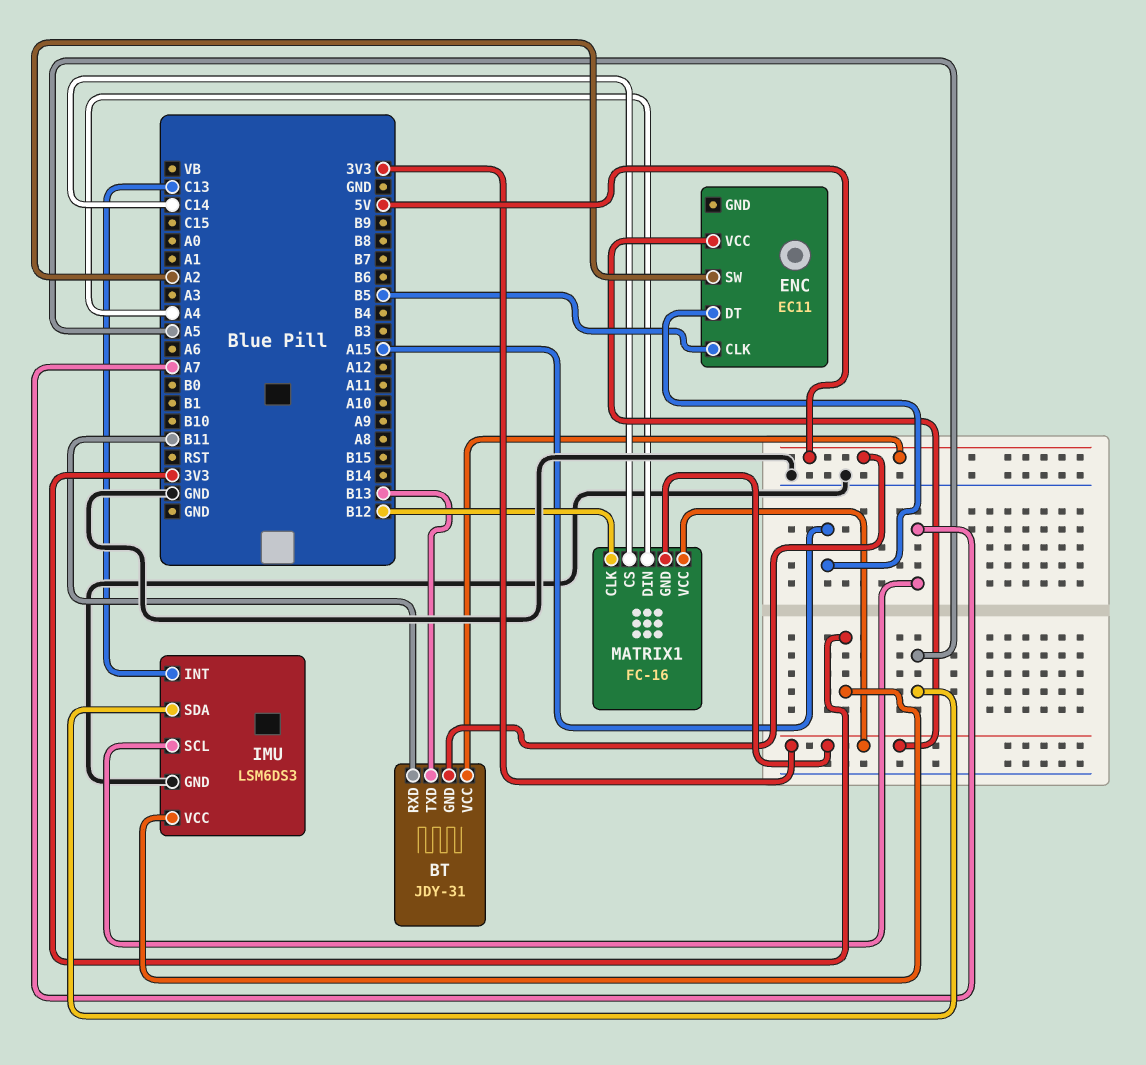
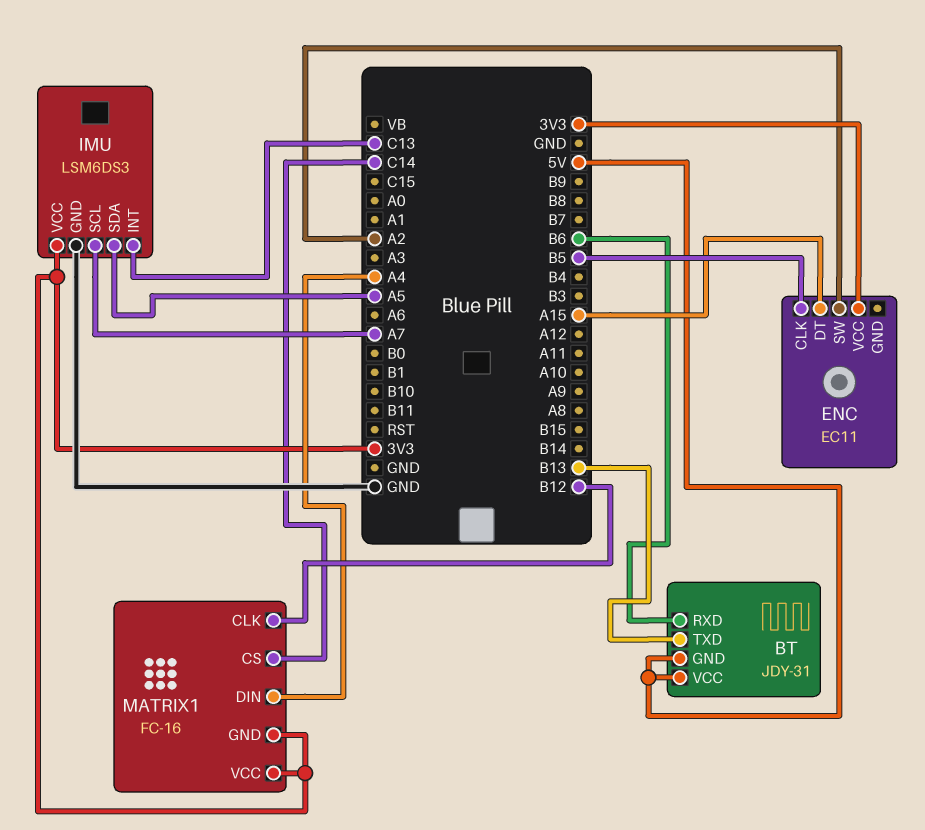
BT pin RXD: B11 -> B6

